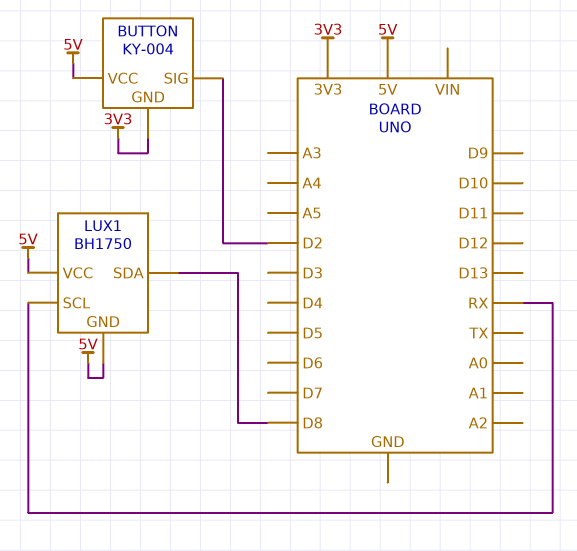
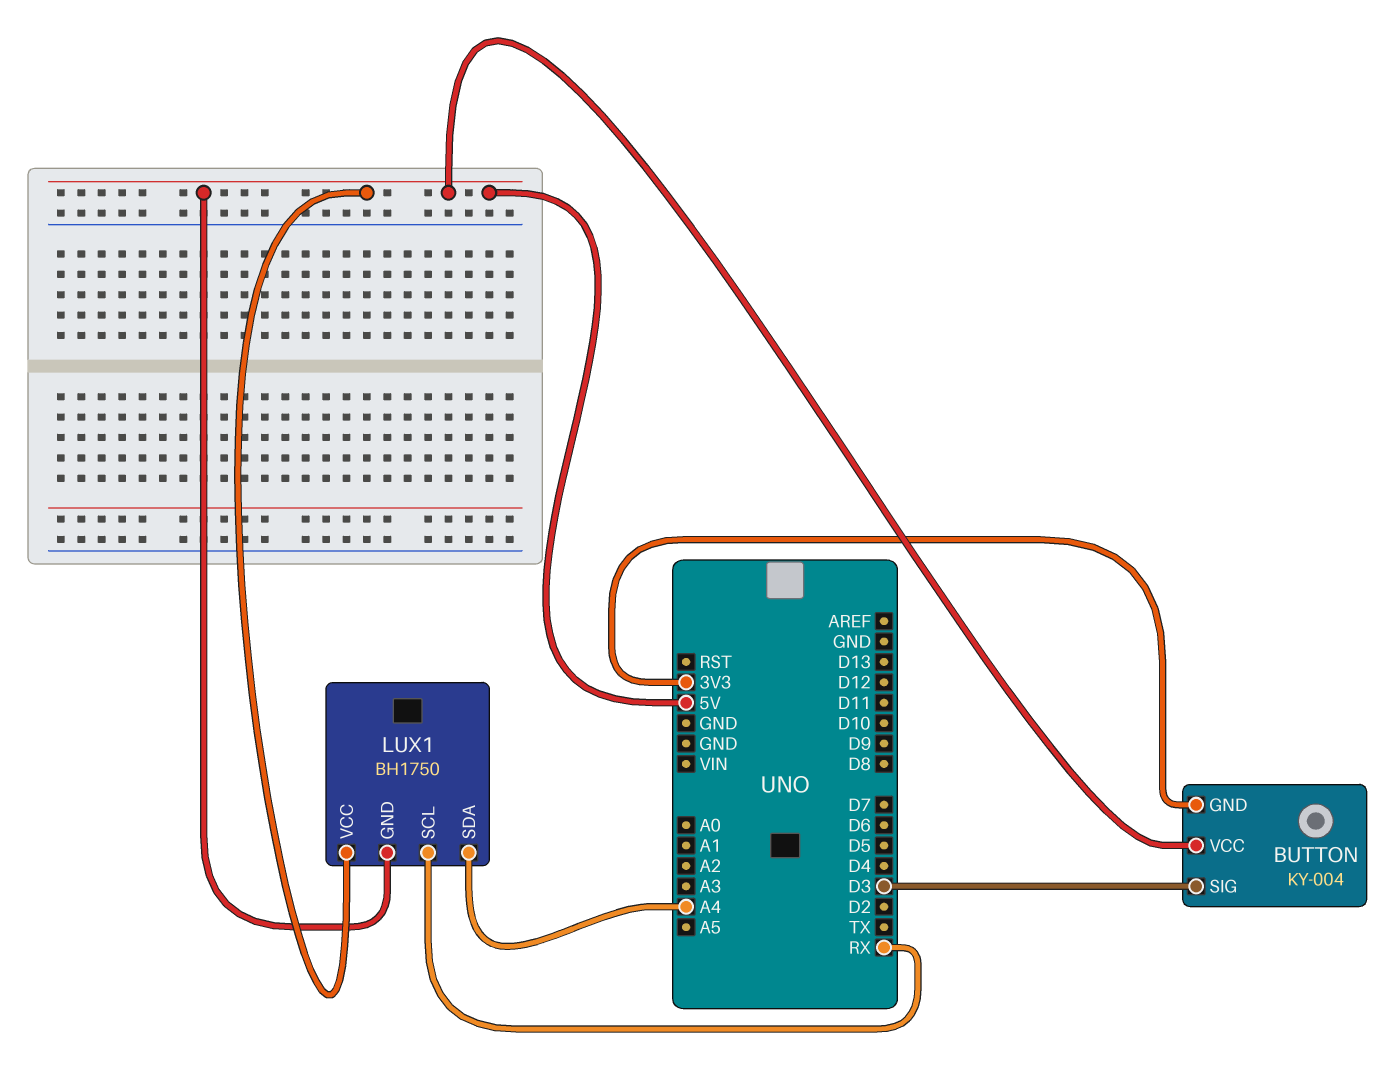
BUTTON pin SIG: D2 -> D3
LUX1 pin SDA: D8 -> A4

